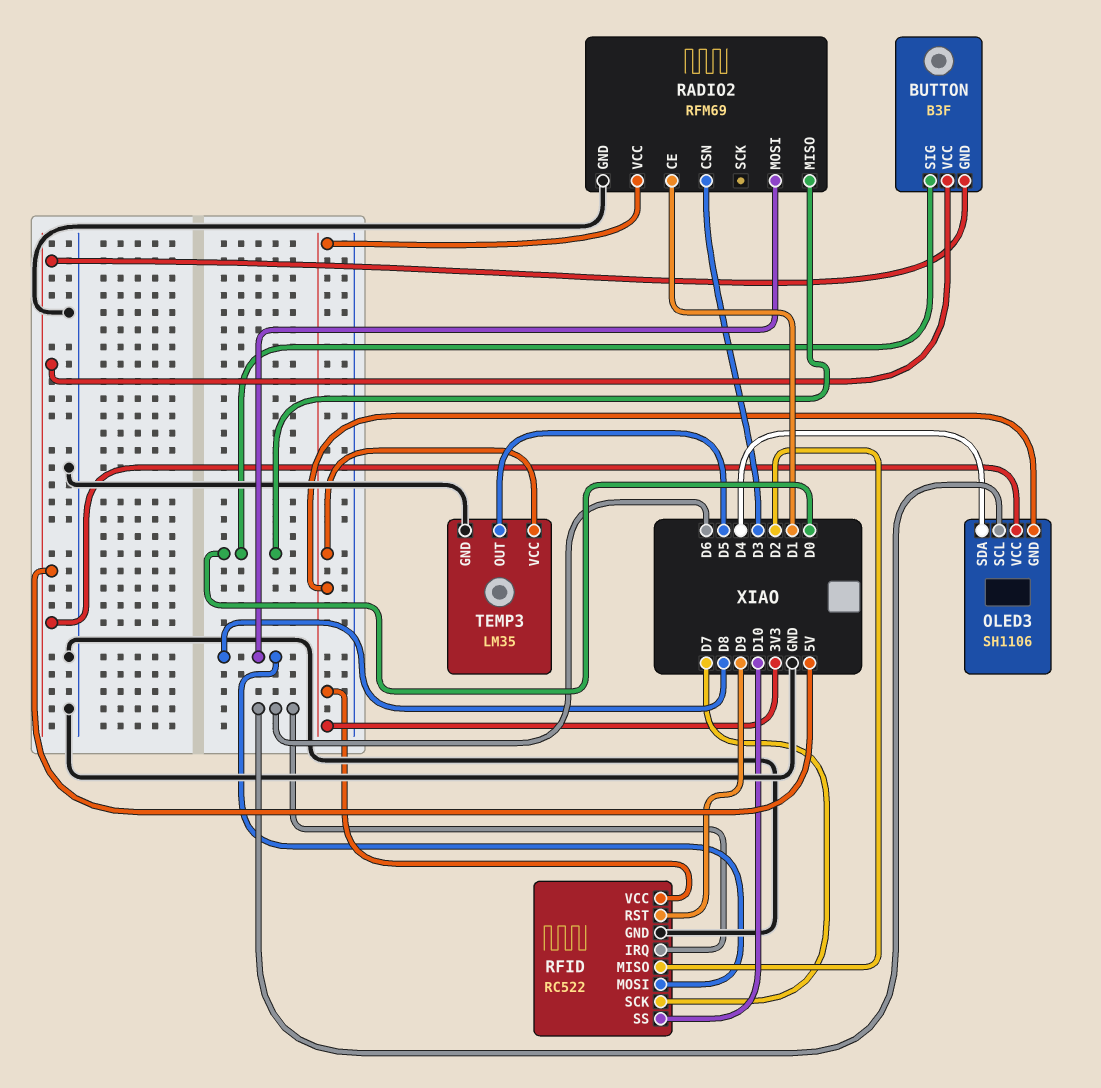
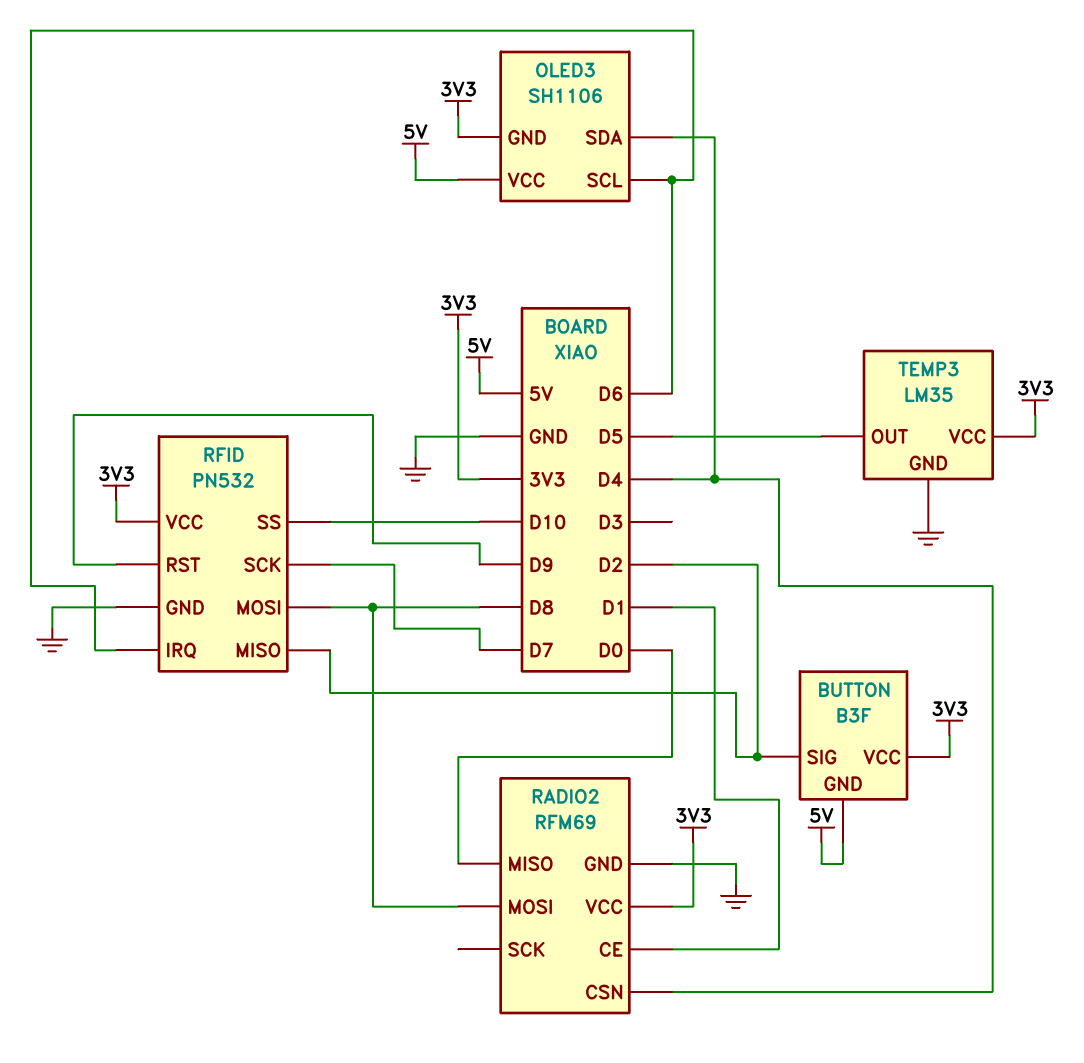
BUTTON pin SIG: D0 -> D2
BUTTON pin VCC: 5V -> 3V3
RADIO2 pin CSN: D3 -> D4
RFID: RC522 -> PN532

